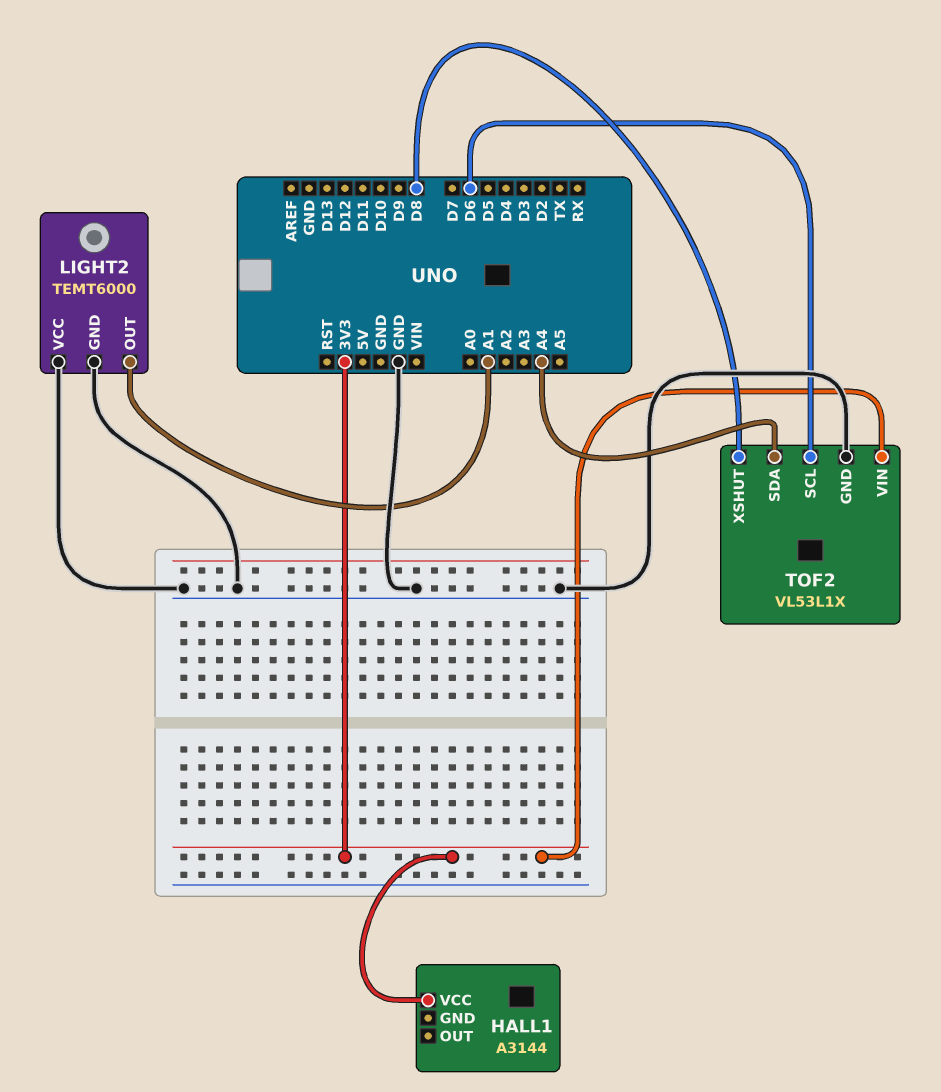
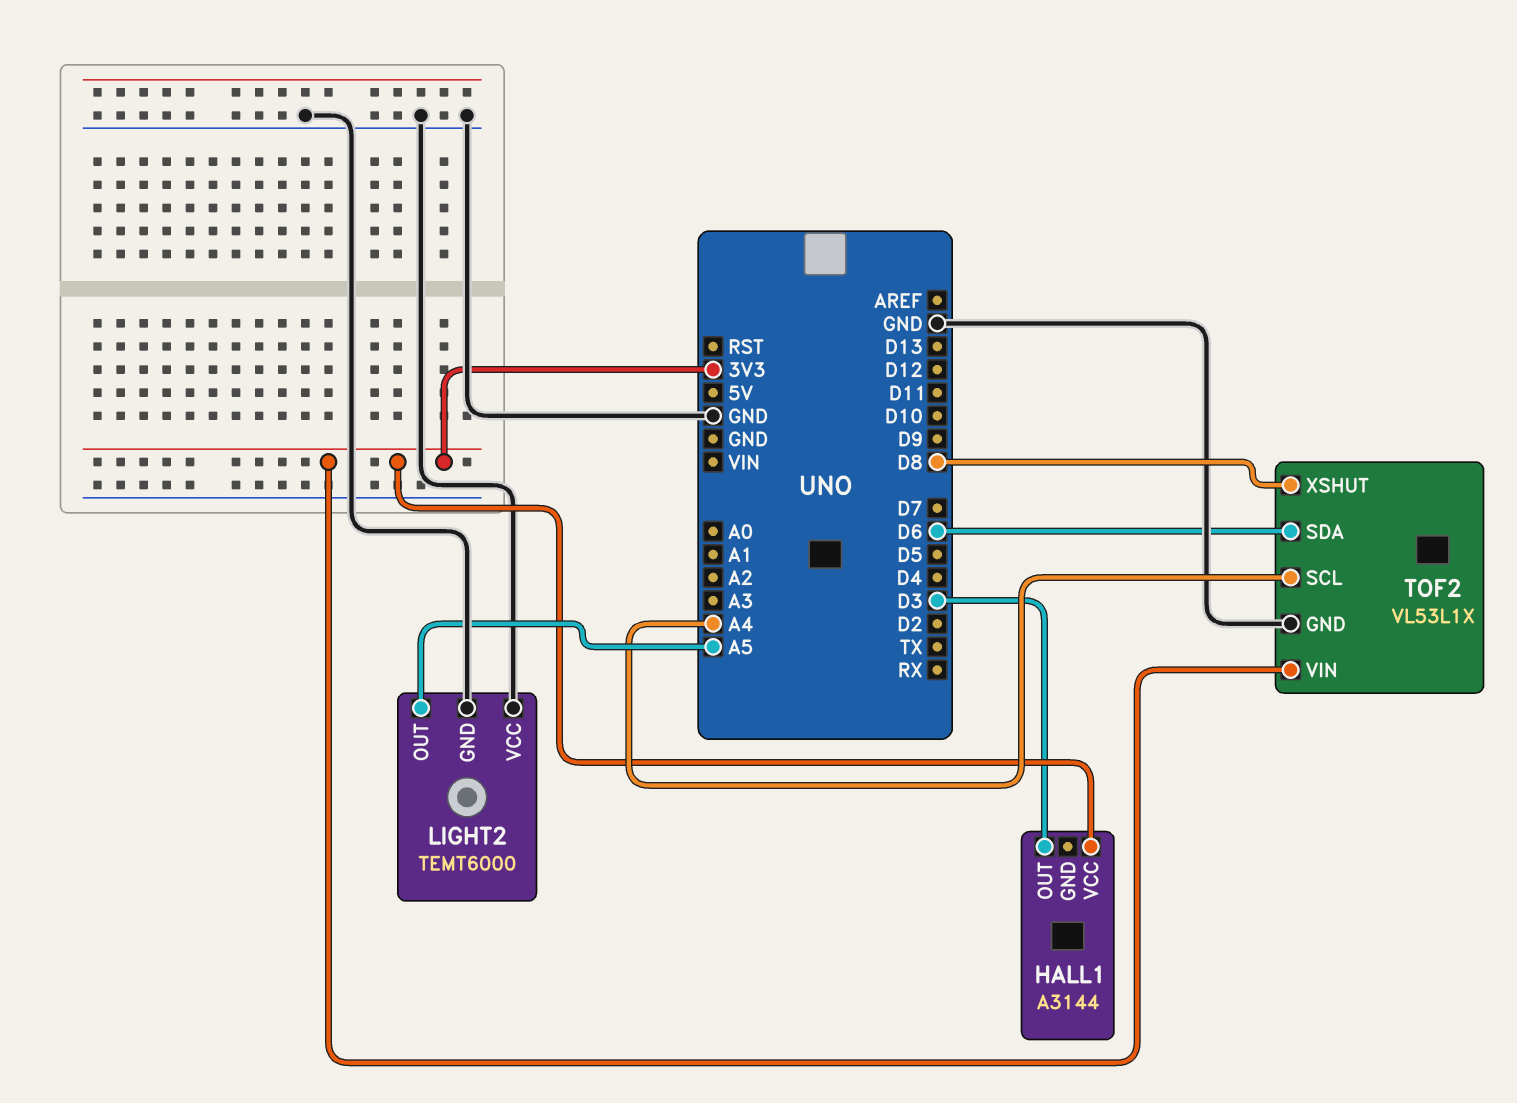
HALL1 pin OUT: none -> D3
LIGHT2 pin OUT: A1 -> A5
TOF2 pin SCL: D6 -> A4
TOF2 pin SDA: A4 -> D6

